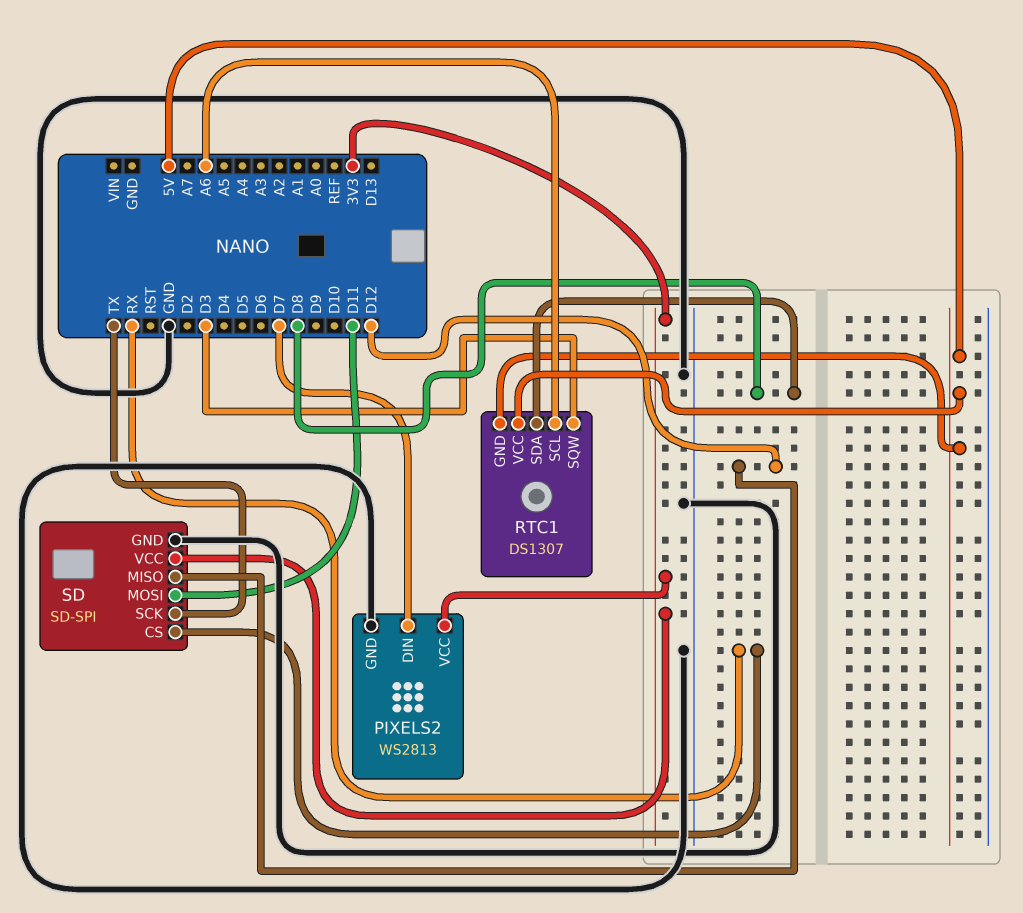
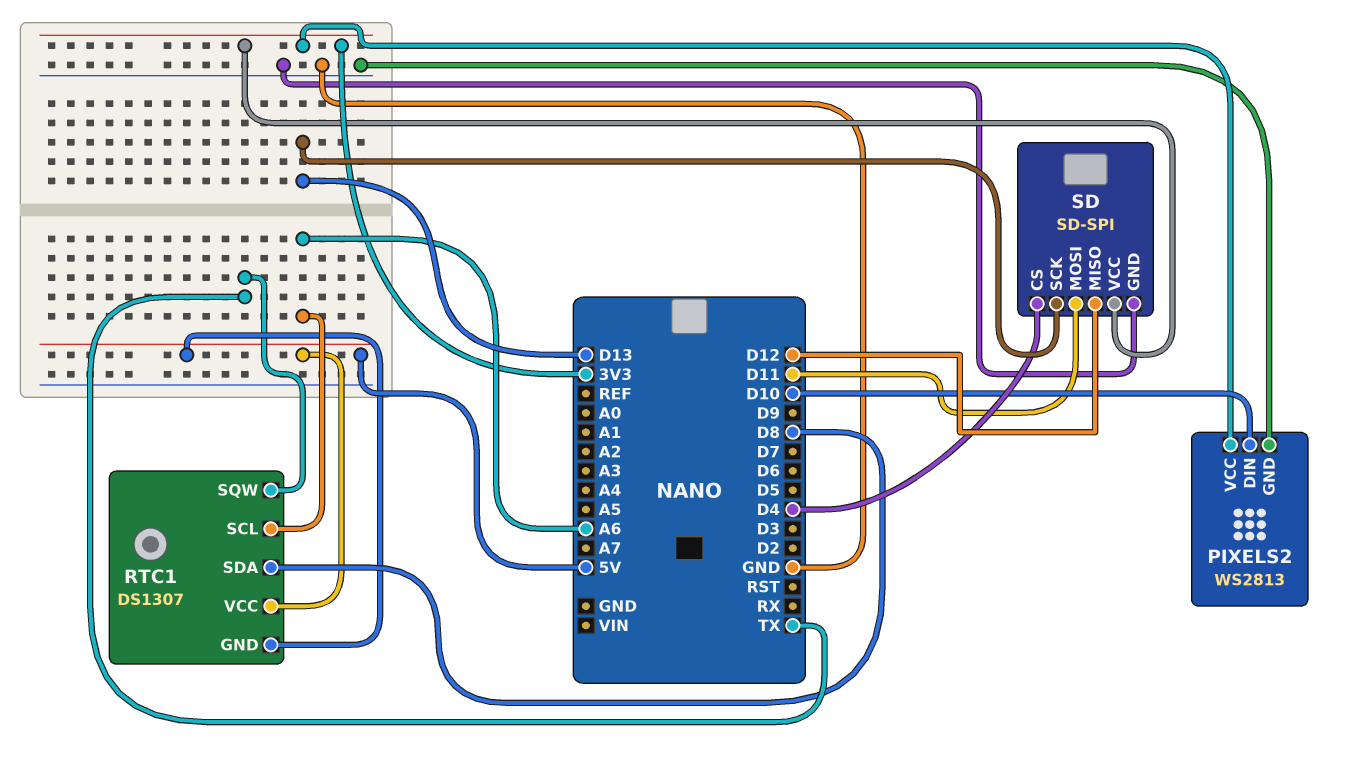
PIXELS2 pin DIN: D7 -> D10
RTC1 pin SQW: D3 -> TX
SD pin CS: RX -> D4
SD pin SCK: TX -> D13

